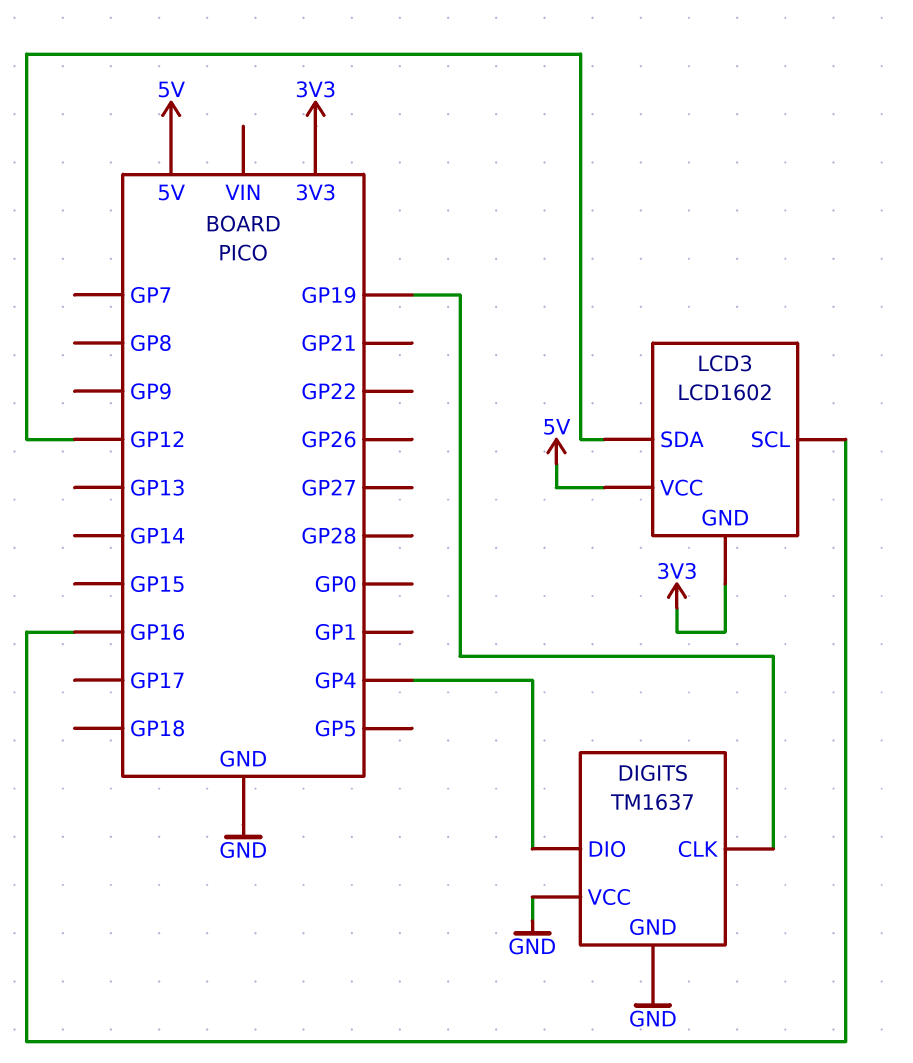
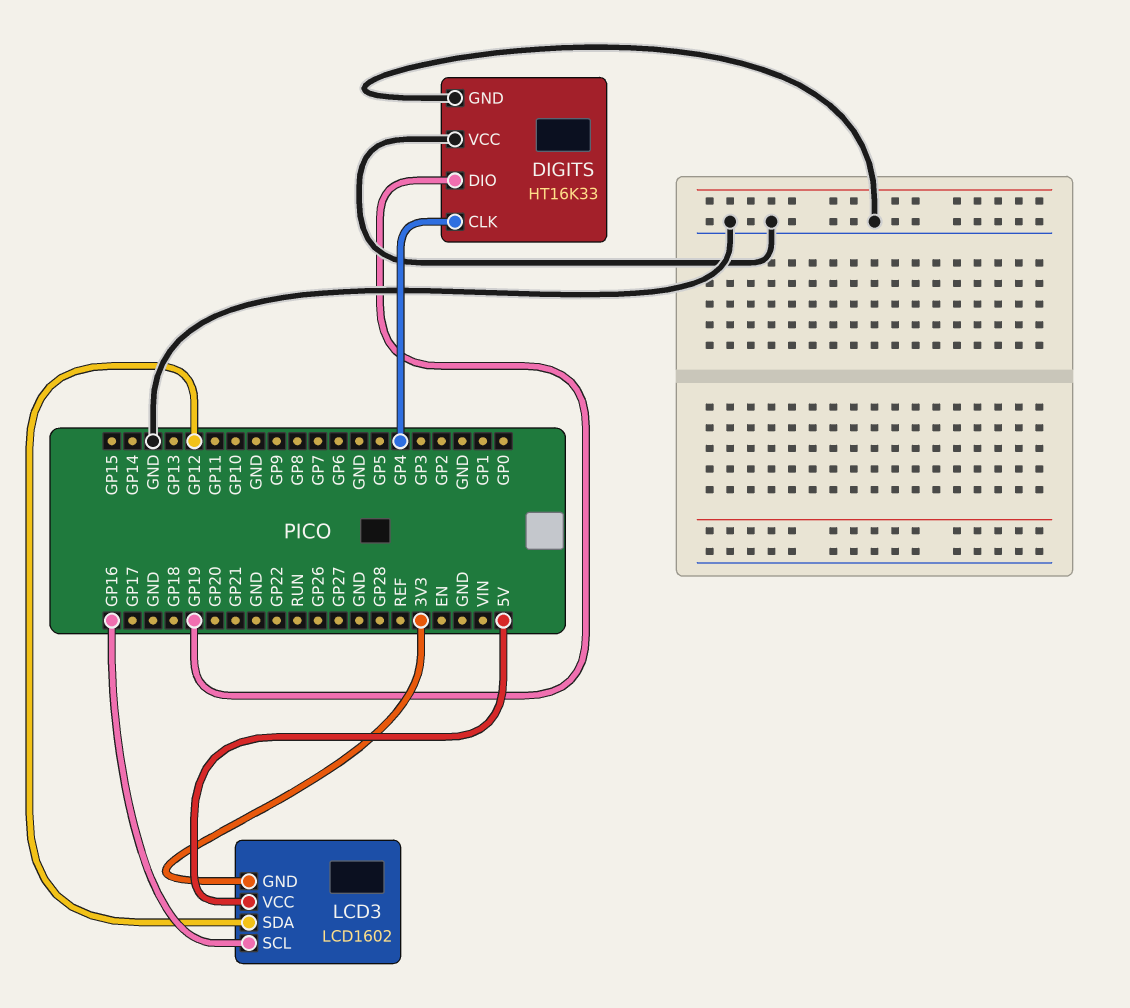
DIGITS: TM1637 -> HT16K33
DIGITS pin CLK: GP19 -> GP4
DIGITS pin DIO: GP4 -> GP19

